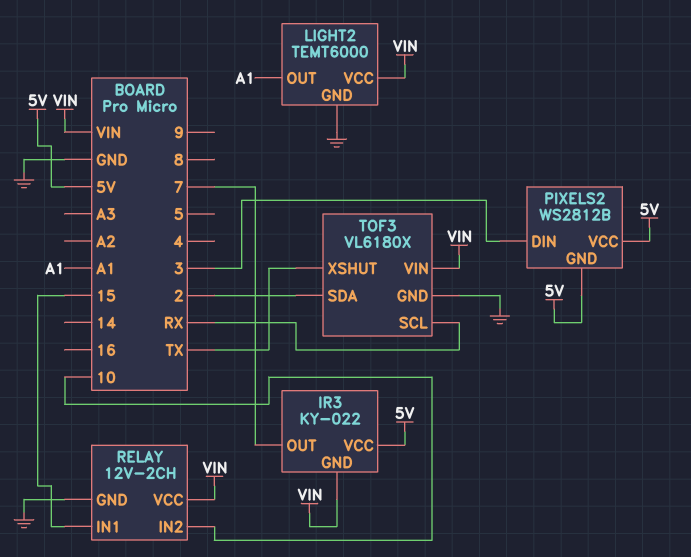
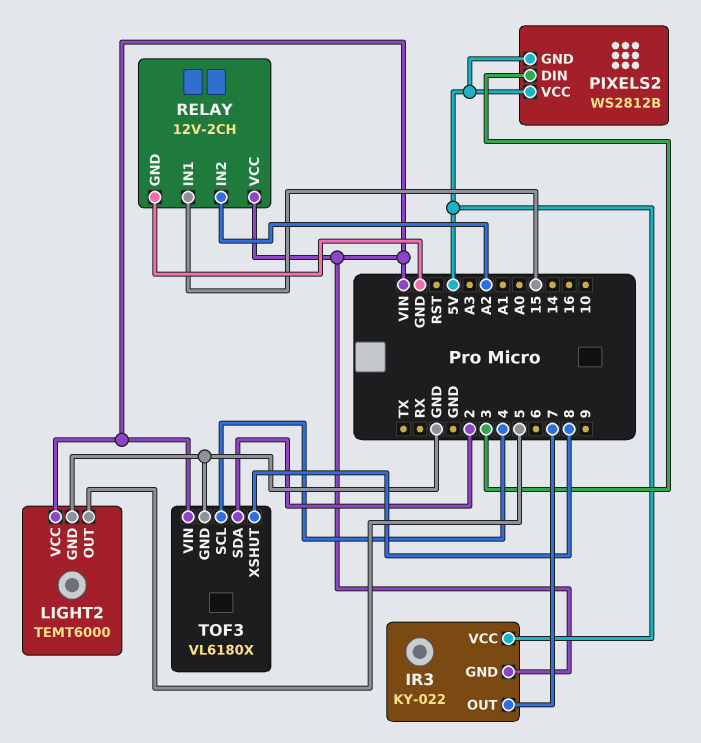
LIGHT2 pin OUT: A1 -> 5
RELAY pin IN2: 10 -> A2
TOF3 pin SCL: RX -> 4
TOF3 pin XSHUT: TX -> 8

